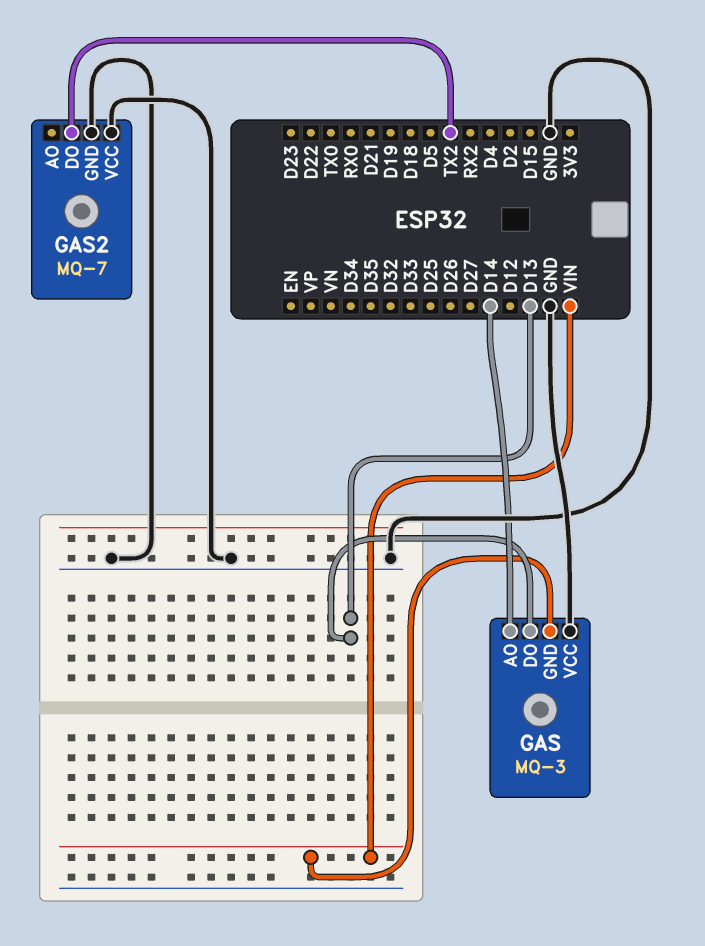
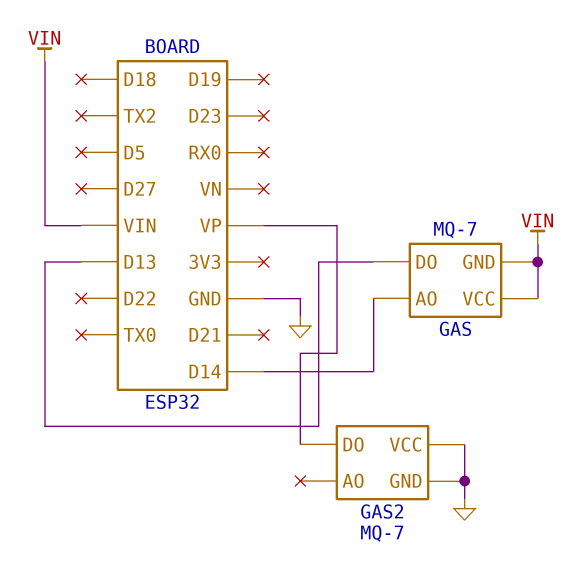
GAS: MQ-3 -> MQ-7
GAS pin VCC: GND -> VIN
GAS2 pin DO: TX2 -> VP

